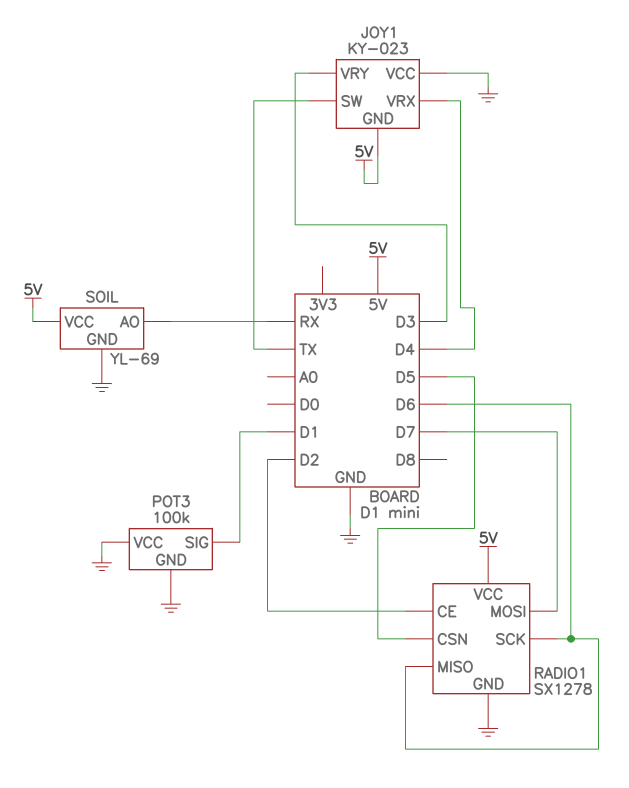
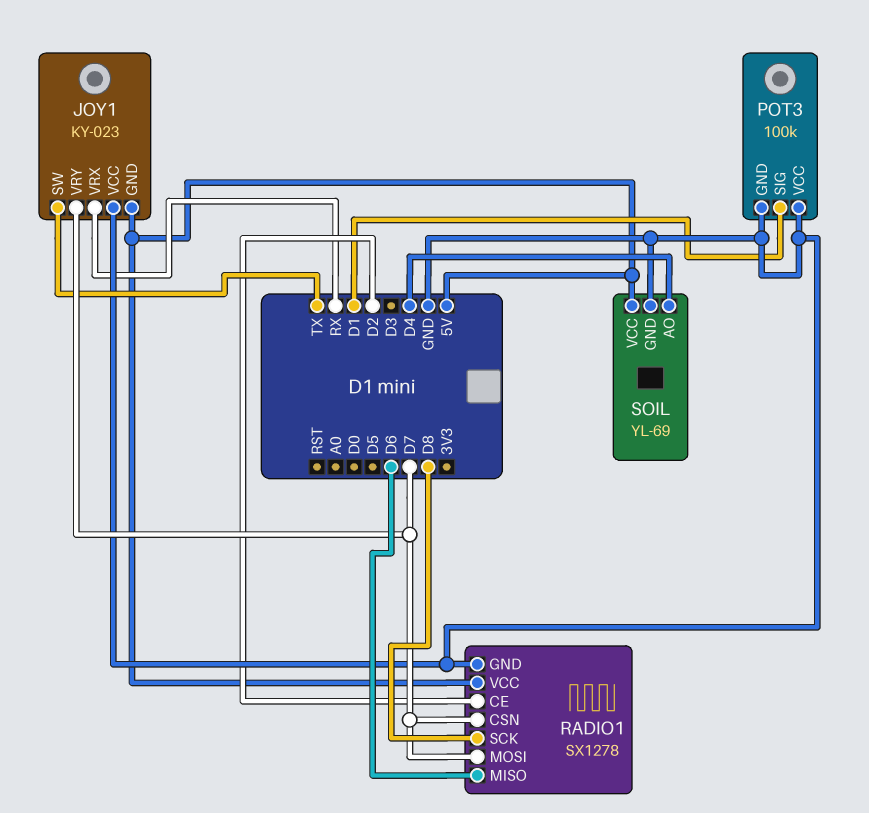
JOY1 pin VRX: D4 -> RX
JOY1 pin VRY: D3 -> D7
RADIO1 pin CSN: D5 -> D7
RADIO1 pin SCK: D6 -> D8
SOIL pin AO: RX -> D4

